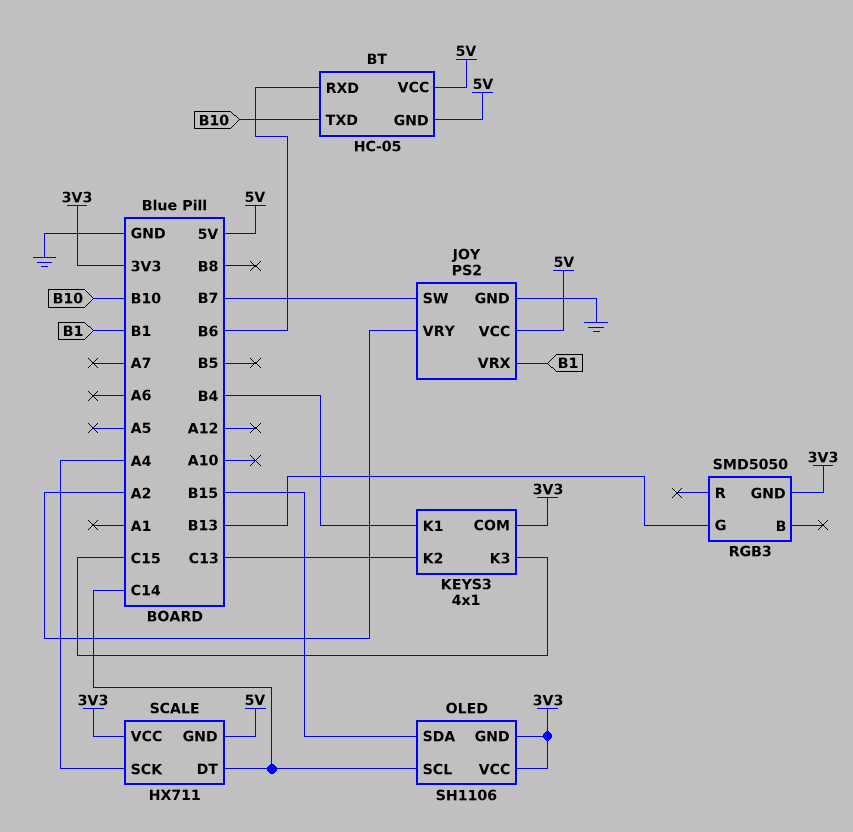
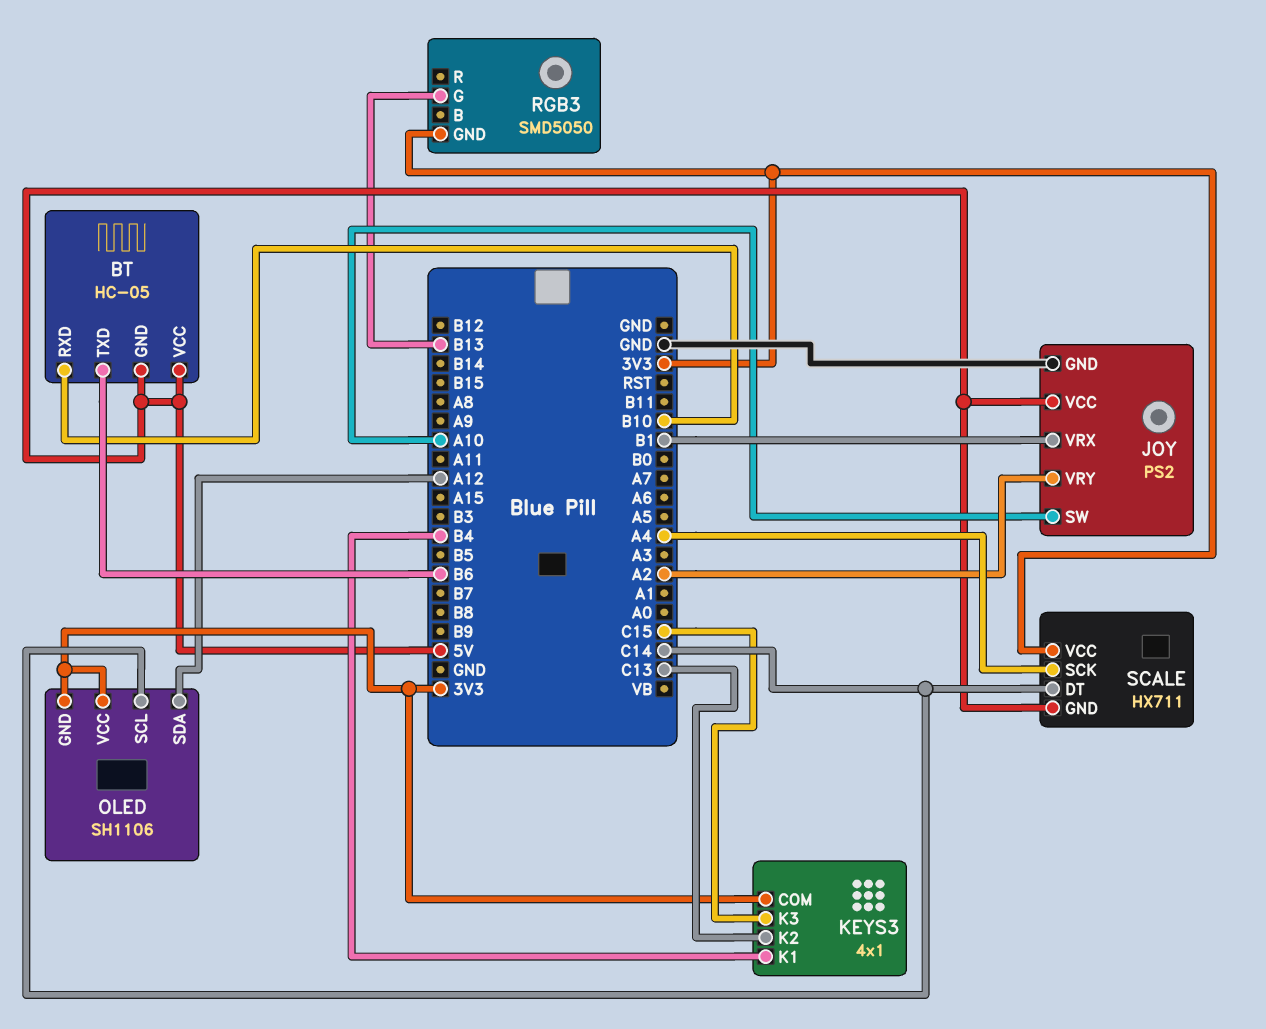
BT pin RXD: B6 -> B10
BT pin TXD: B10 -> B6
JOY pin SW: B7 -> A10
OLED pin SDA: B15 -> A12

